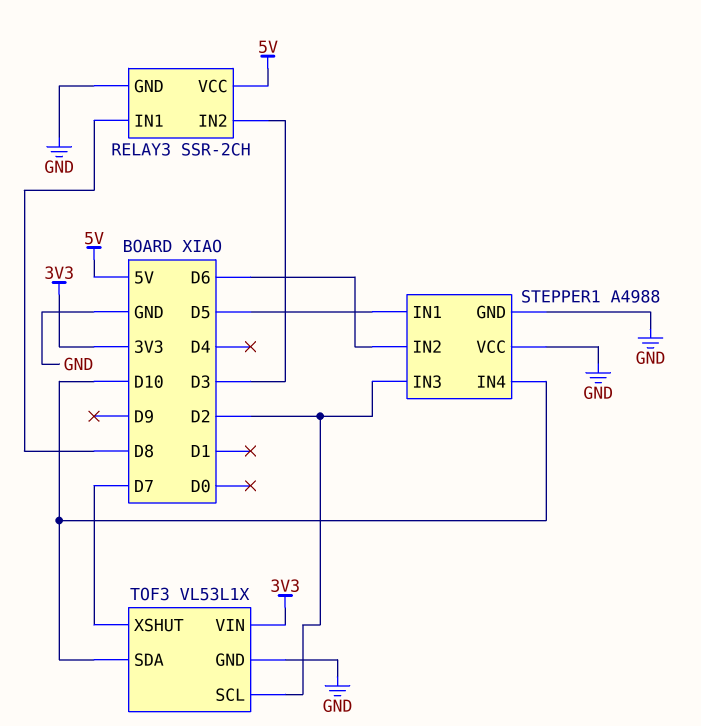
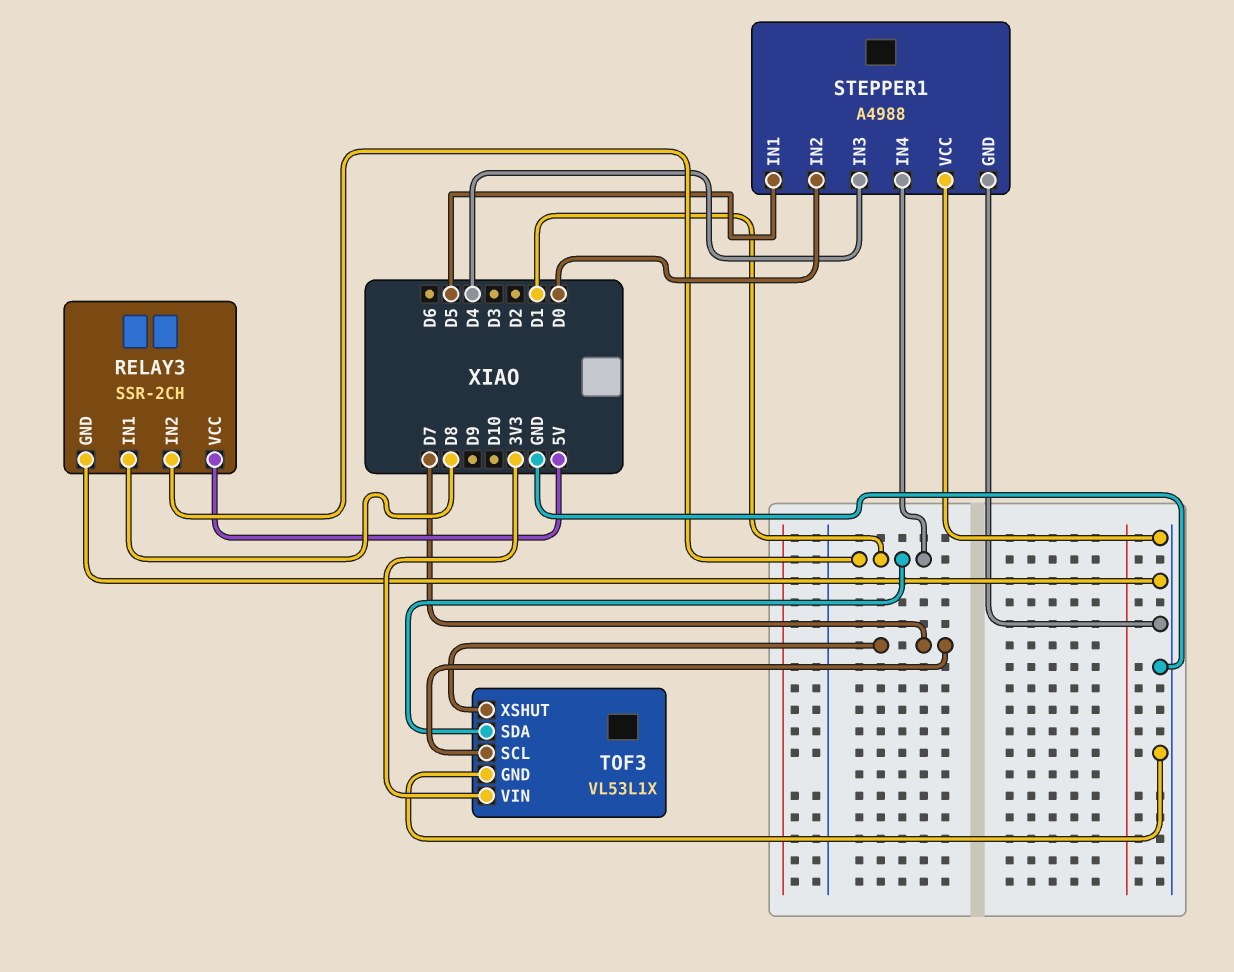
RELAY3 pin IN2: D3 -> D1
STEPPER1 pin IN2: D6 -> D0
STEPPER1 pin IN3: D2 -> D4
STEPPER1 pin IN4: D10 -> D1
TOF3 pin SCL: D2 -> D7
TOF3 pin SDA: D10 -> D1

